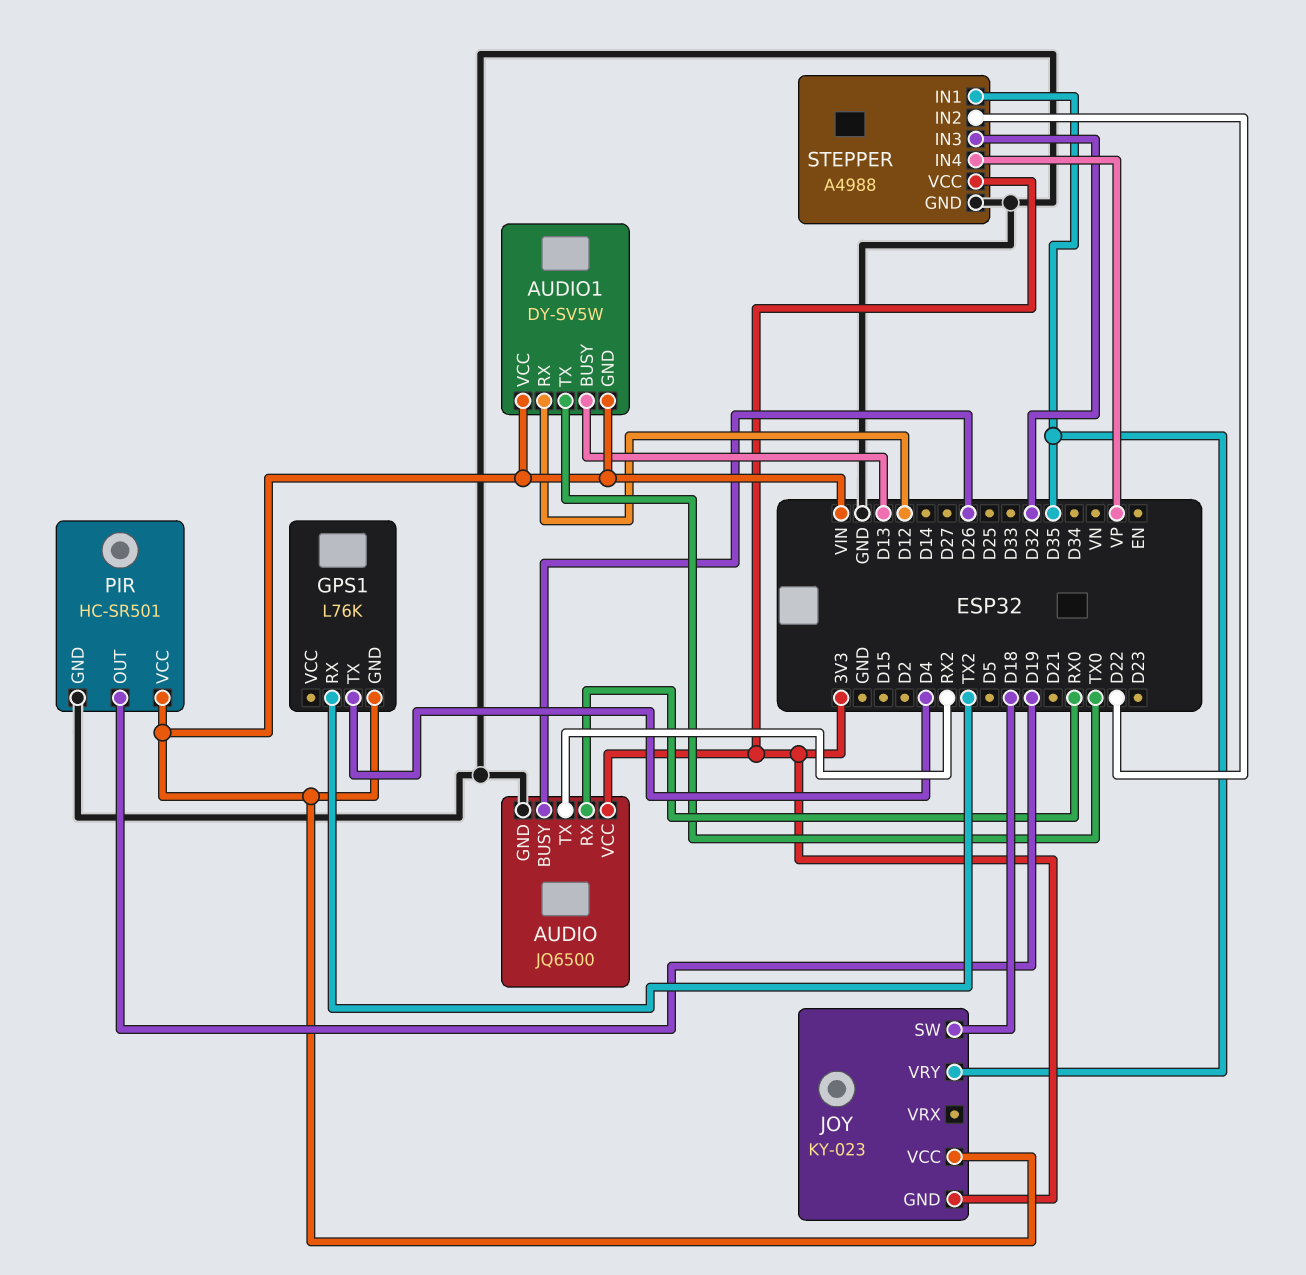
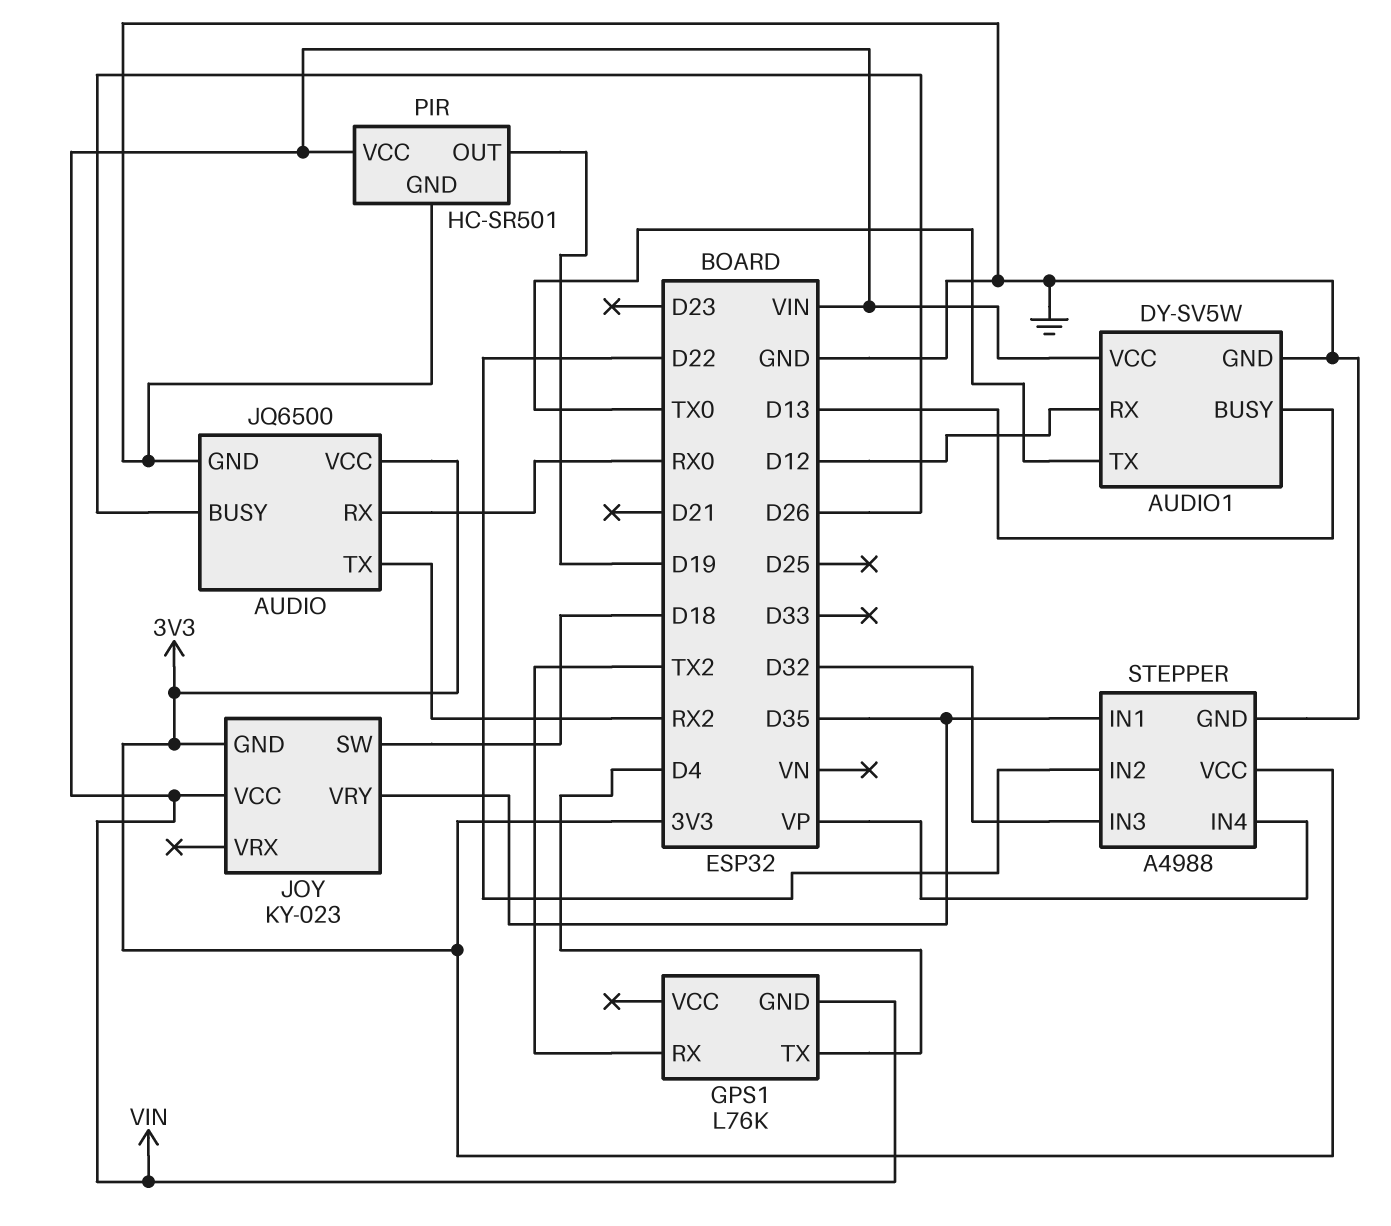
AUDIO1 pin GND: VIN -> GND

